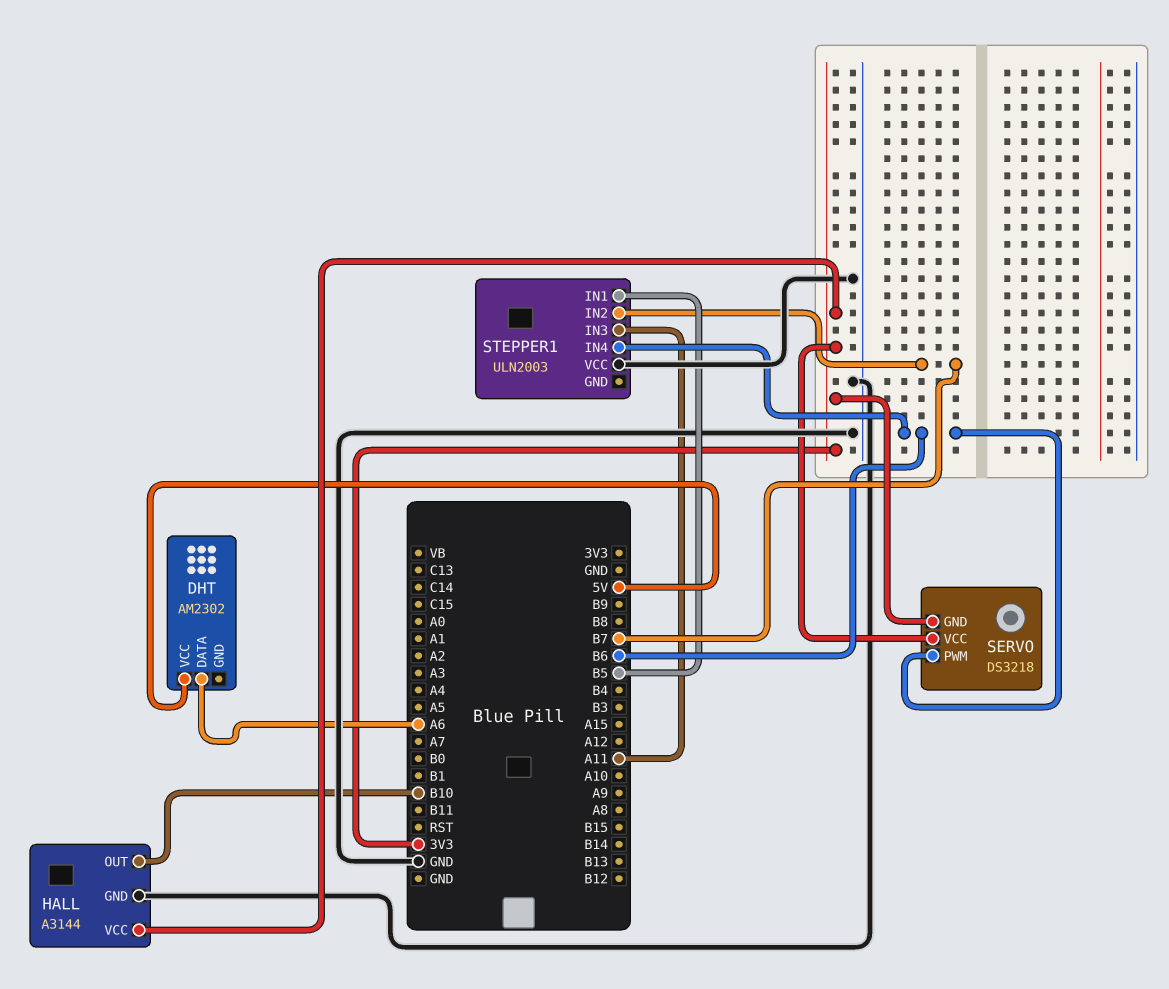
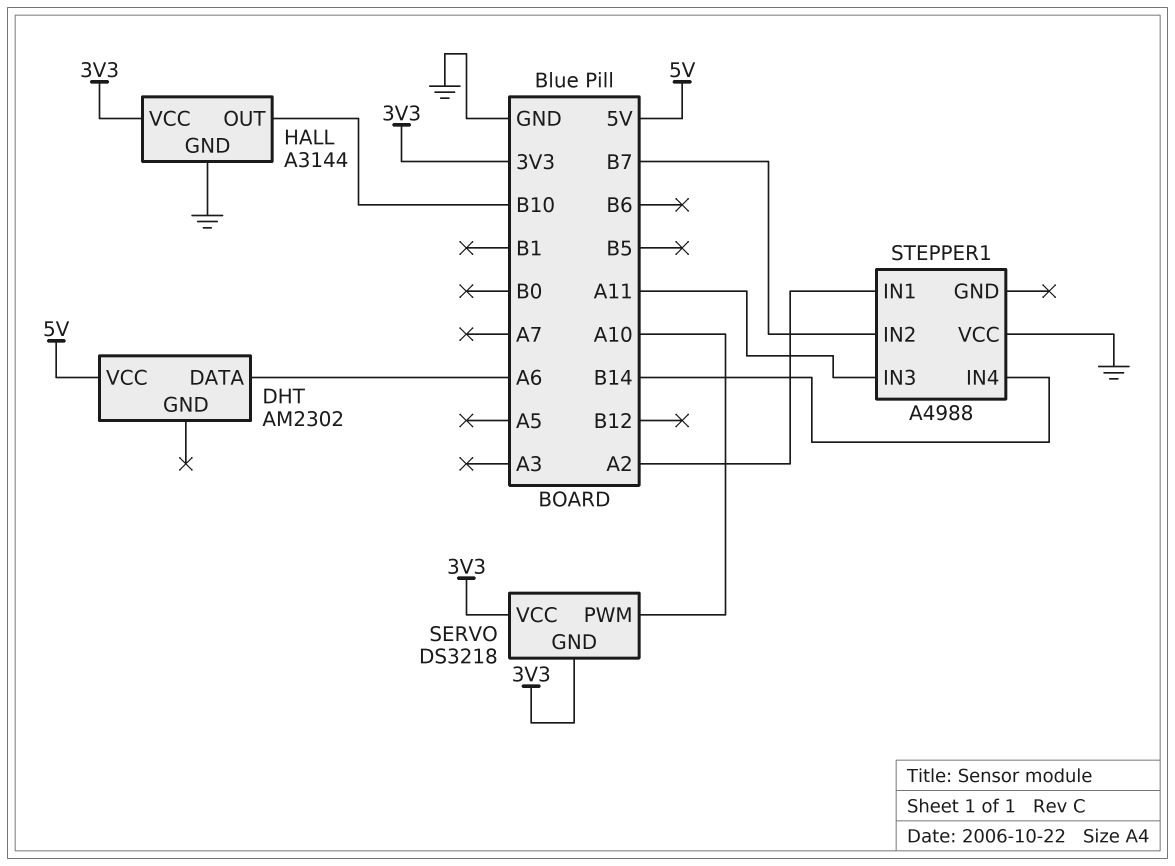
SERVO pin PWM: B6 -> A10
STEPPER1: ULN2003 -> A4988
STEPPER1 pin IN1: B5 -> A2
STEPPER1 pin IN4: B6 -> B14

